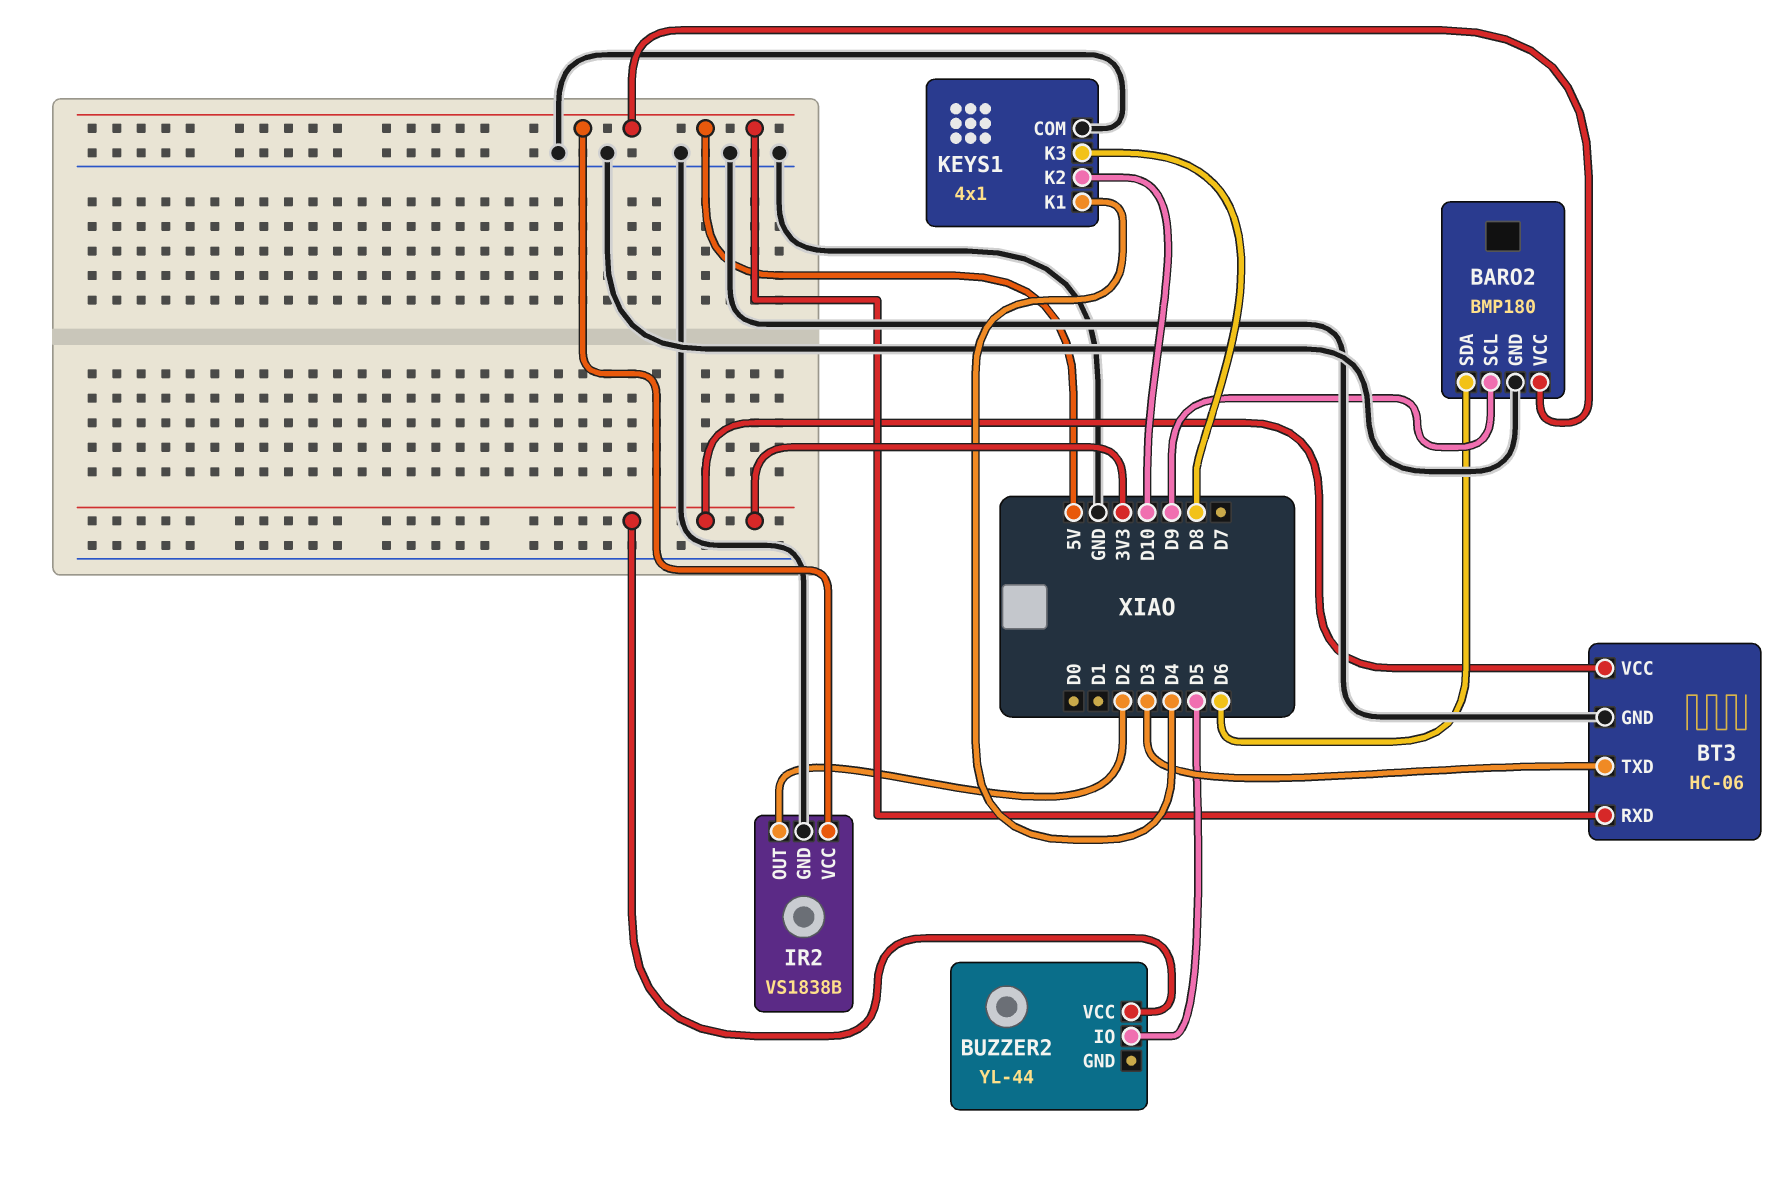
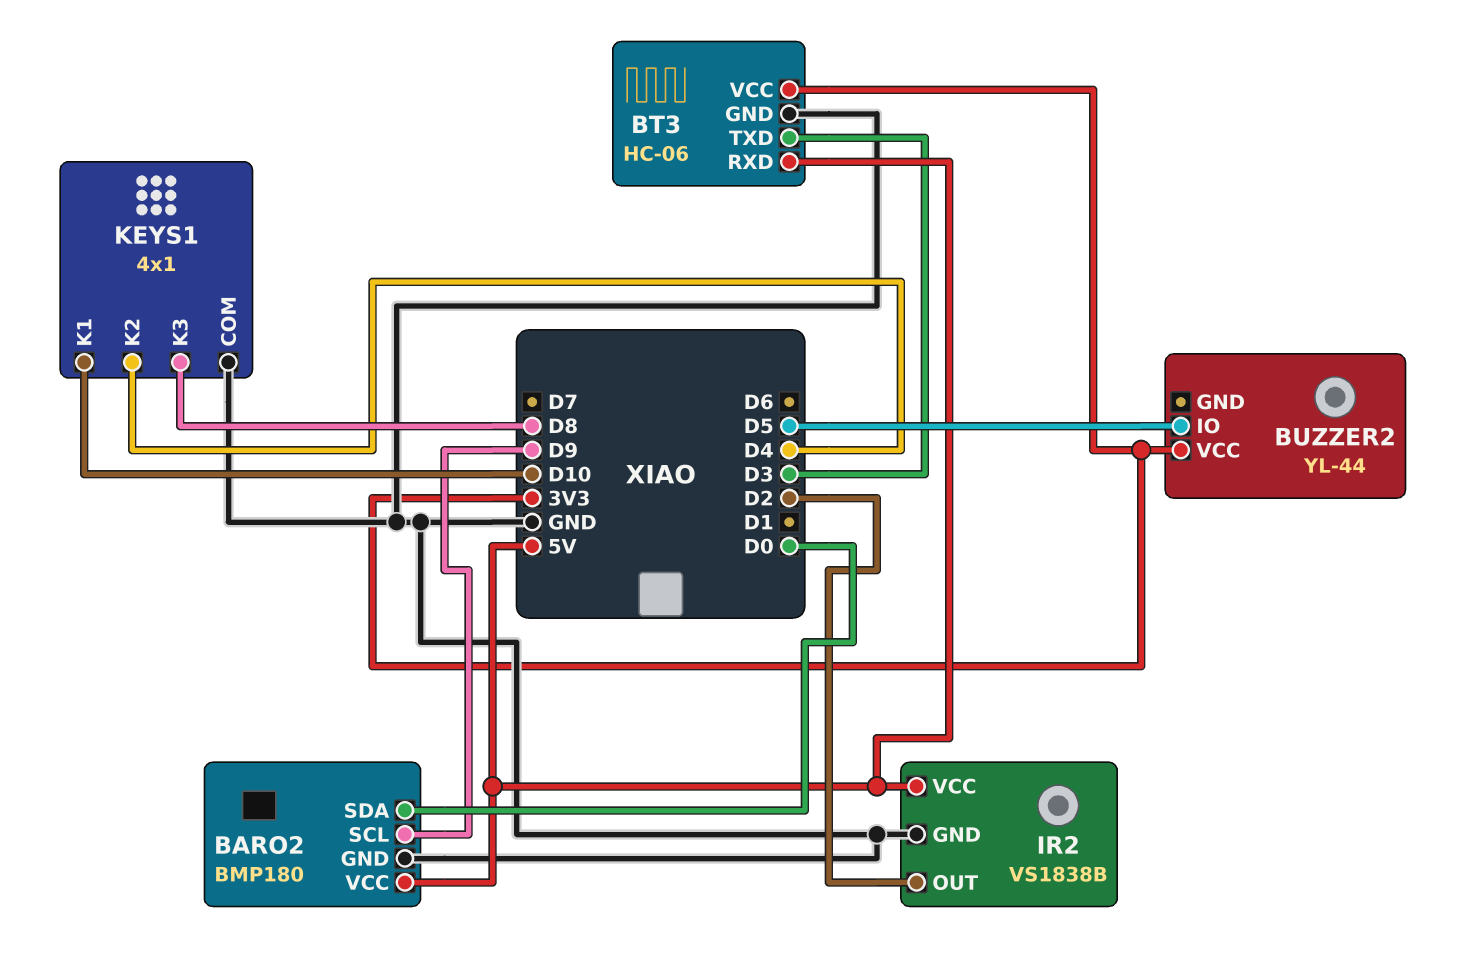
BARO2 pin SDA: D6 -> D0
KEYS1 pin K1: D4 -> D10
KEYS1 pin K2: D10 -> D4

